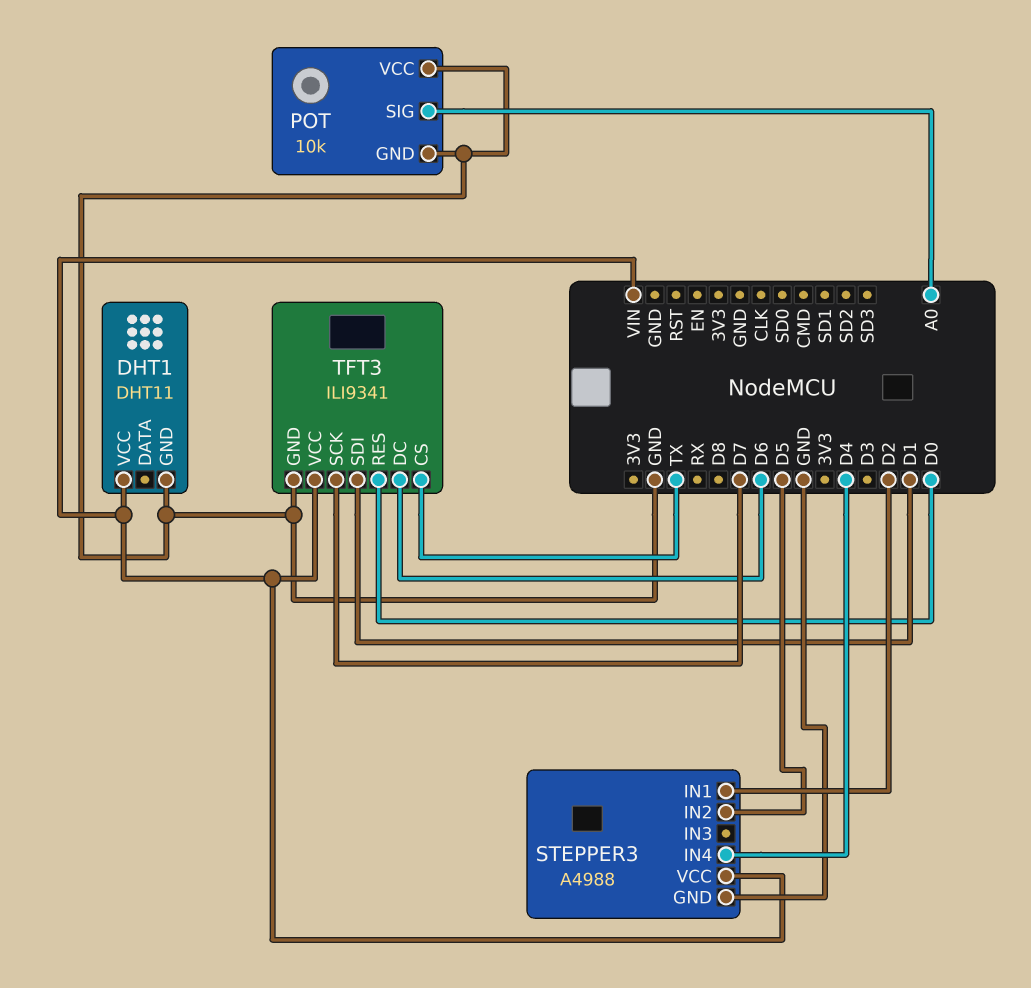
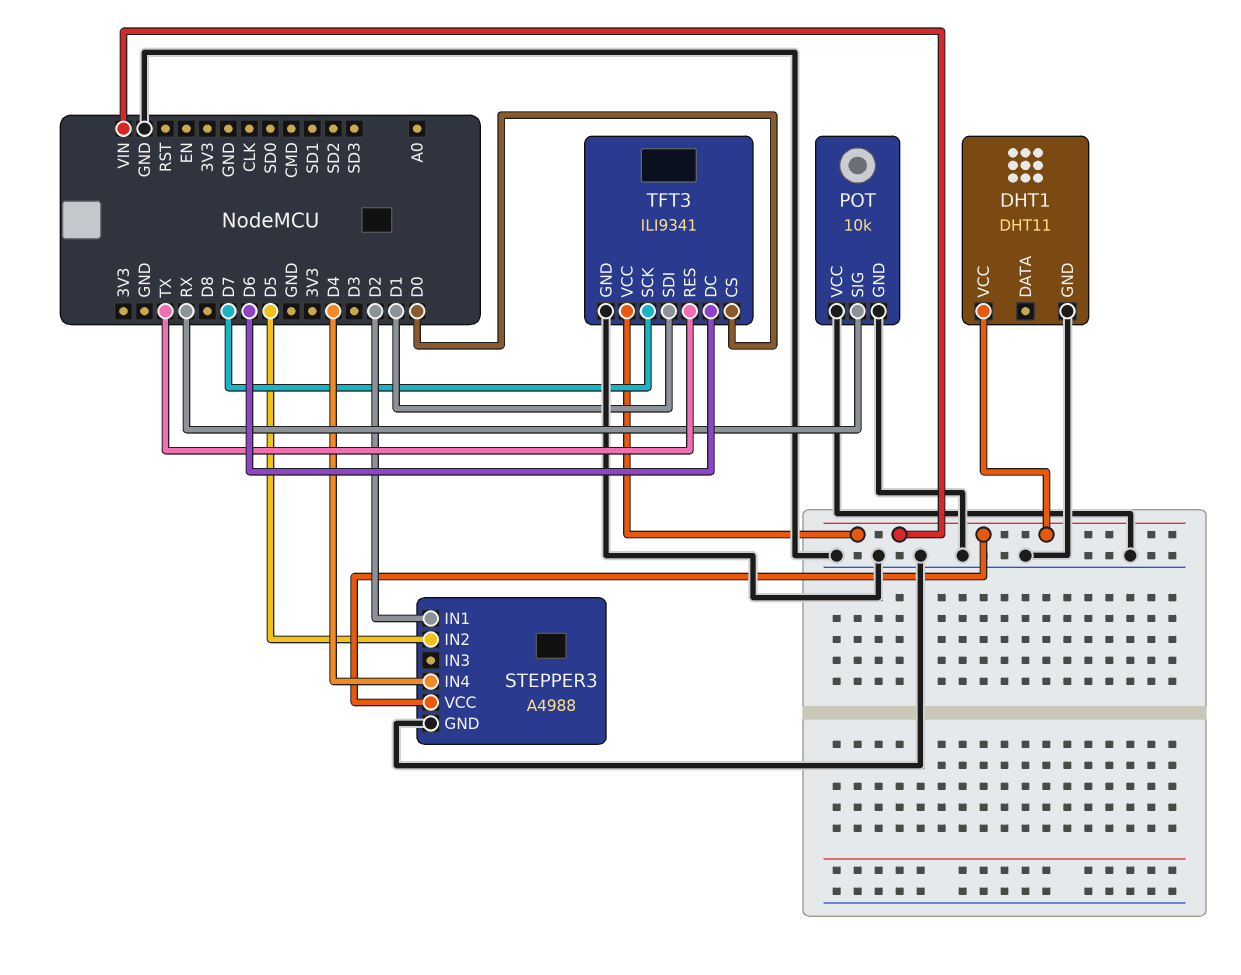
POT pin SIG: A0 -> RX
TFT3 pin CS: TX -> D0
TFT3 pin RES: D0 -> TX

